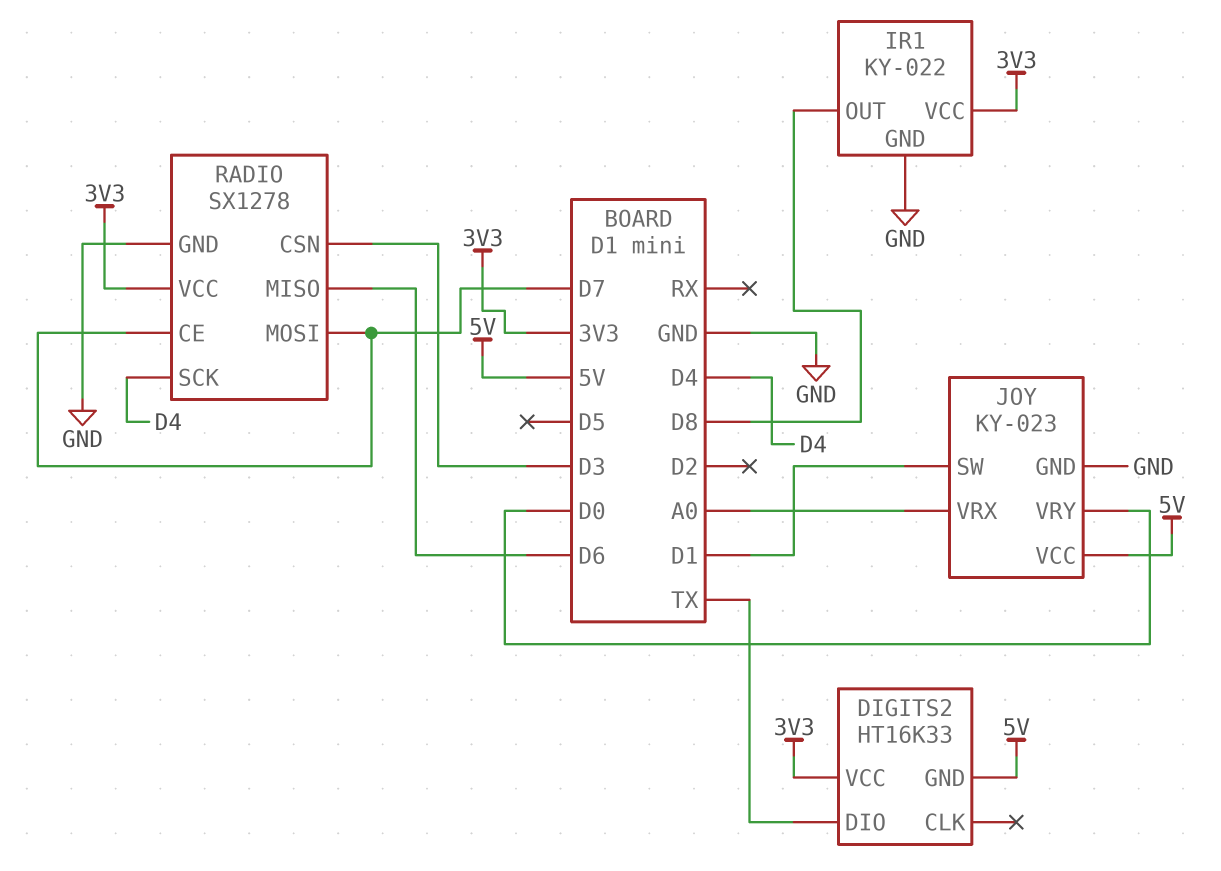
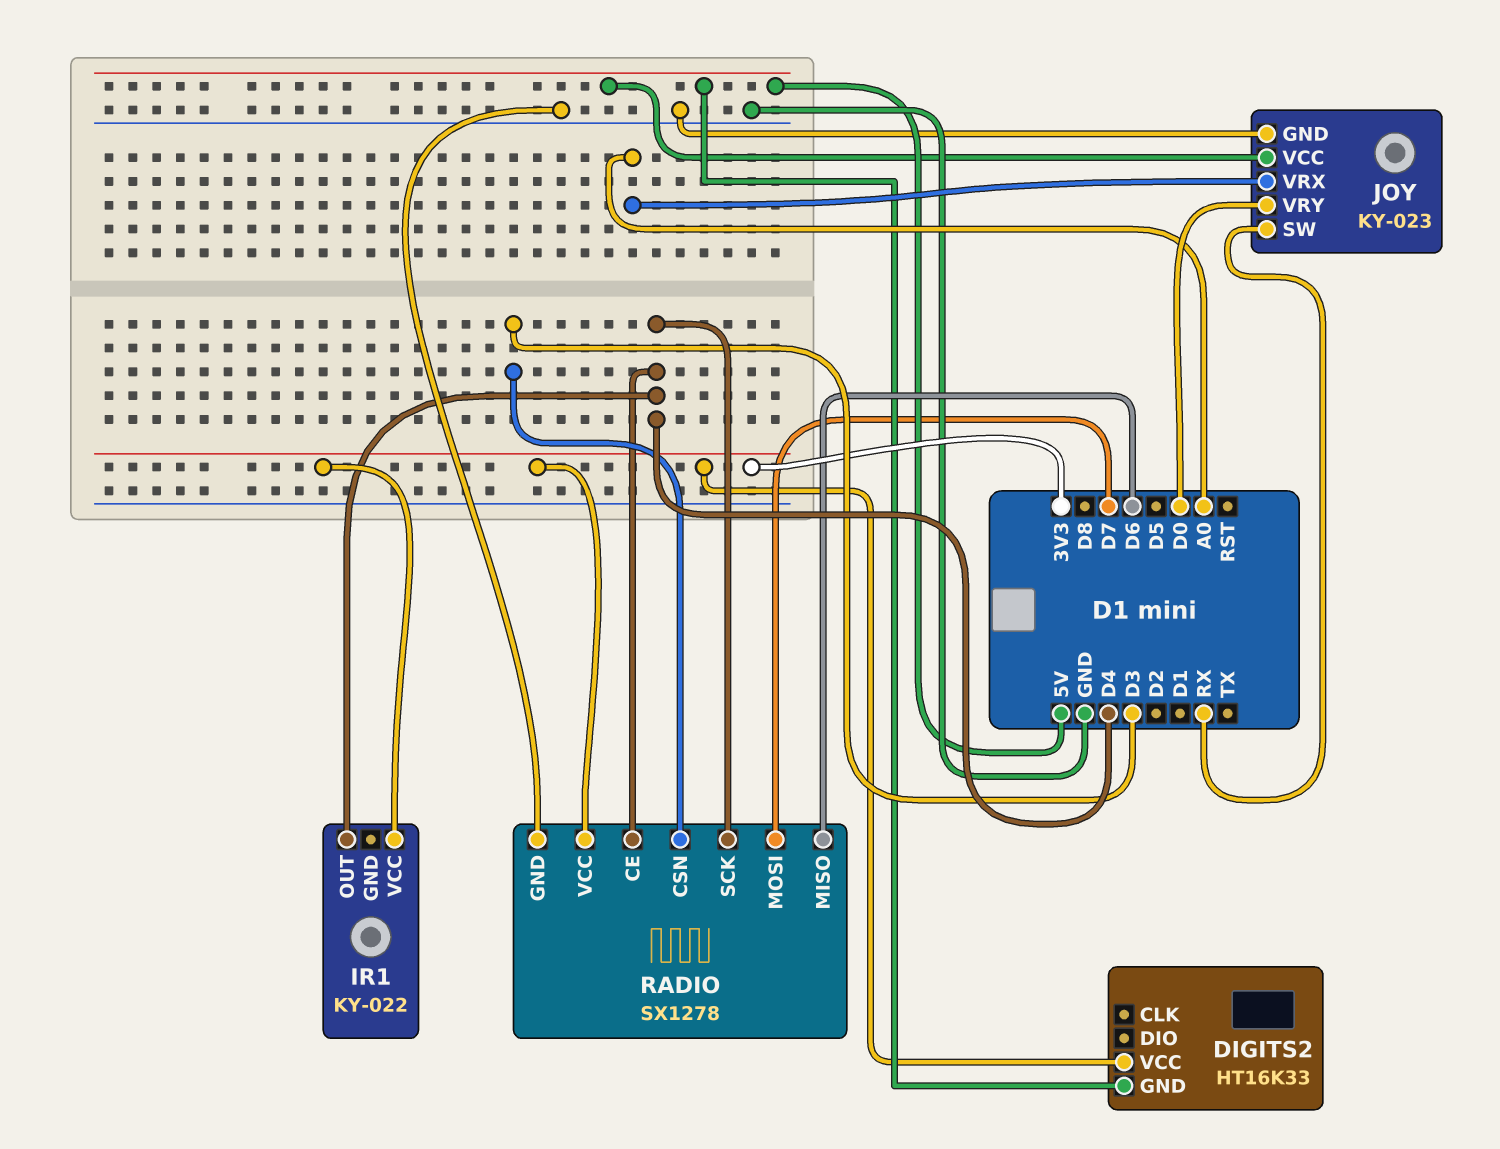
DIGITS2 pin DIO: TX -> none
IR1 pin GND: GND -> none
IR1 pin OUT: D8 -> D4
JOY pin SW: D1 -> RX
RADIO pin CE: D7 -> D4

